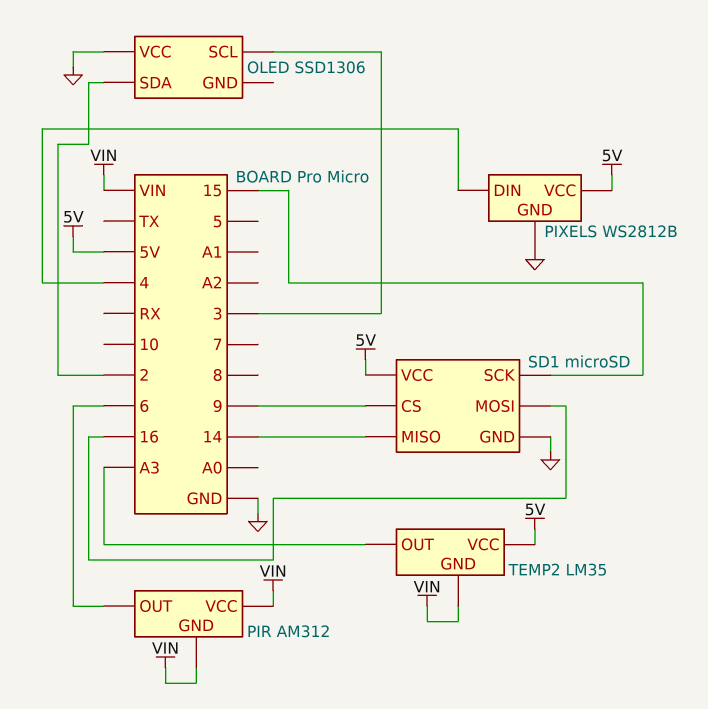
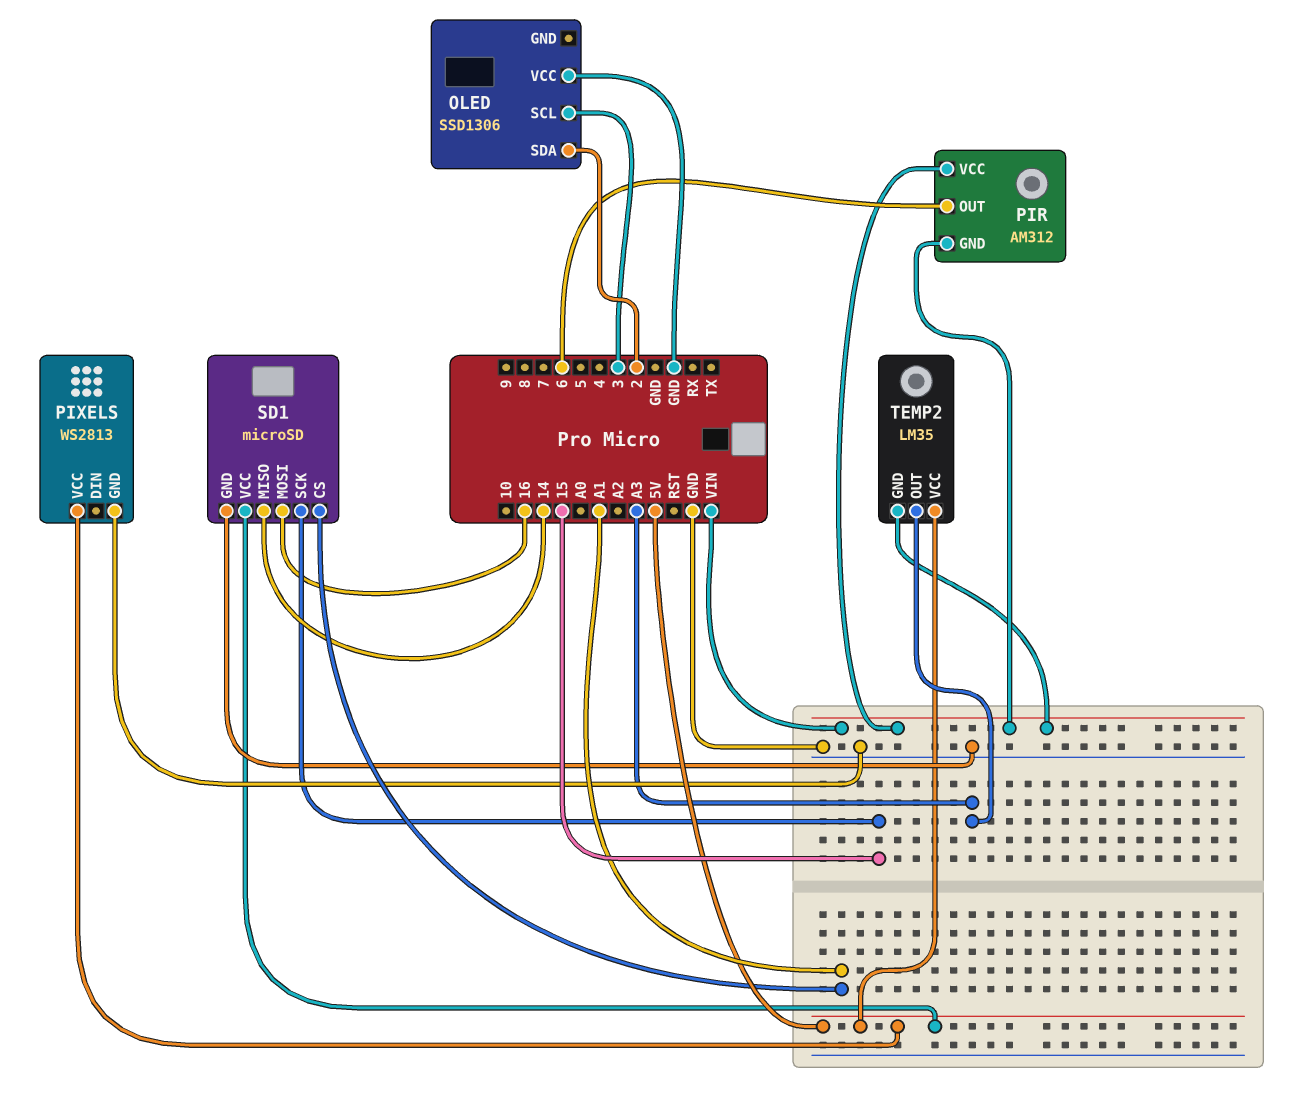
PIXELS: WS2812B -> WS2813
PIXELS pin DIN: 4 -> none
SD1 pin CS: 9 -> A1

